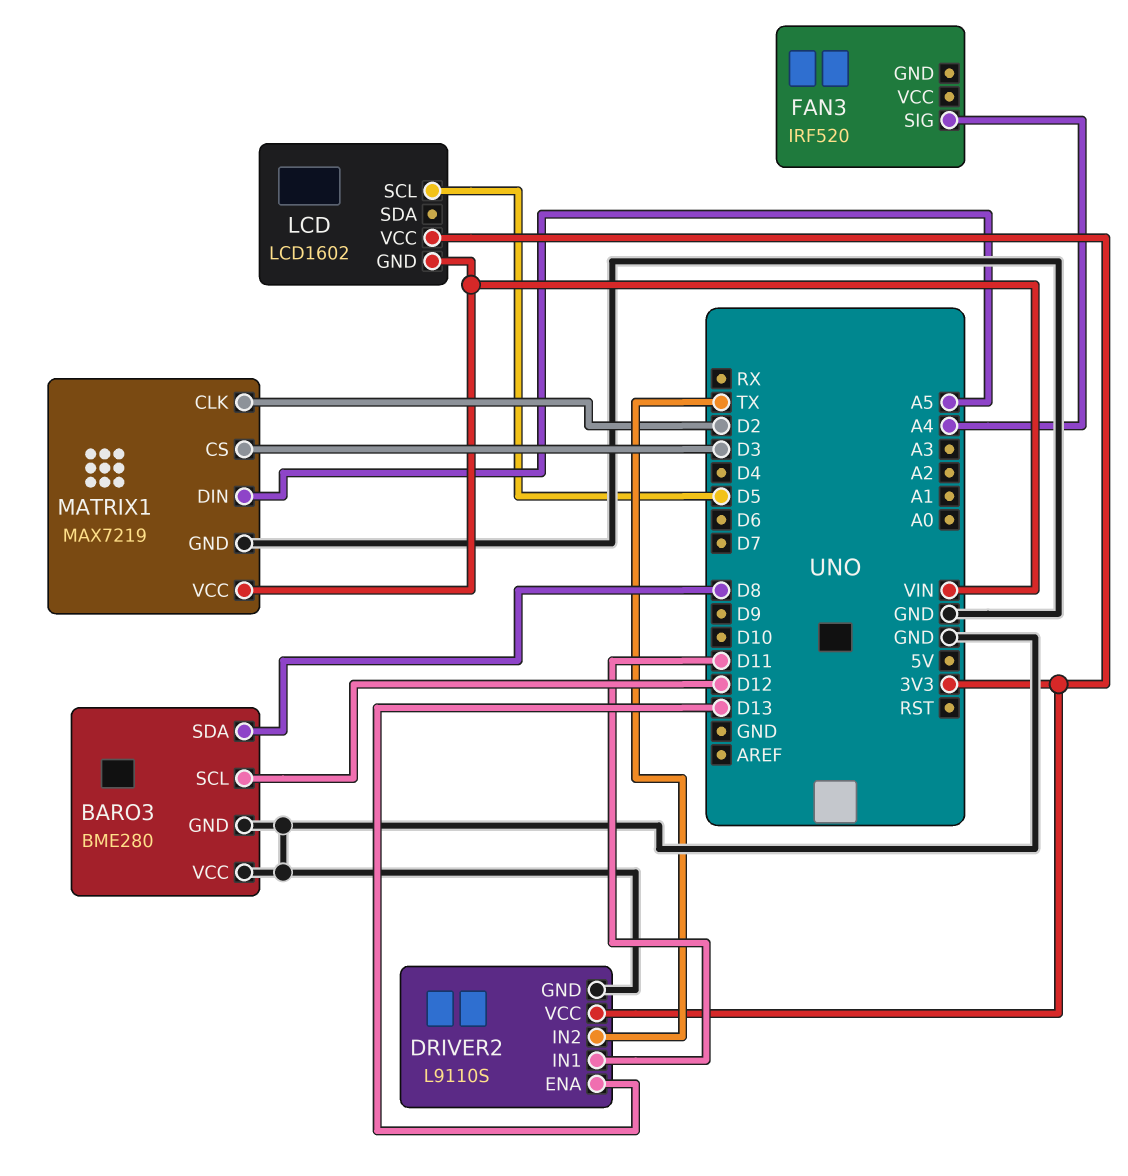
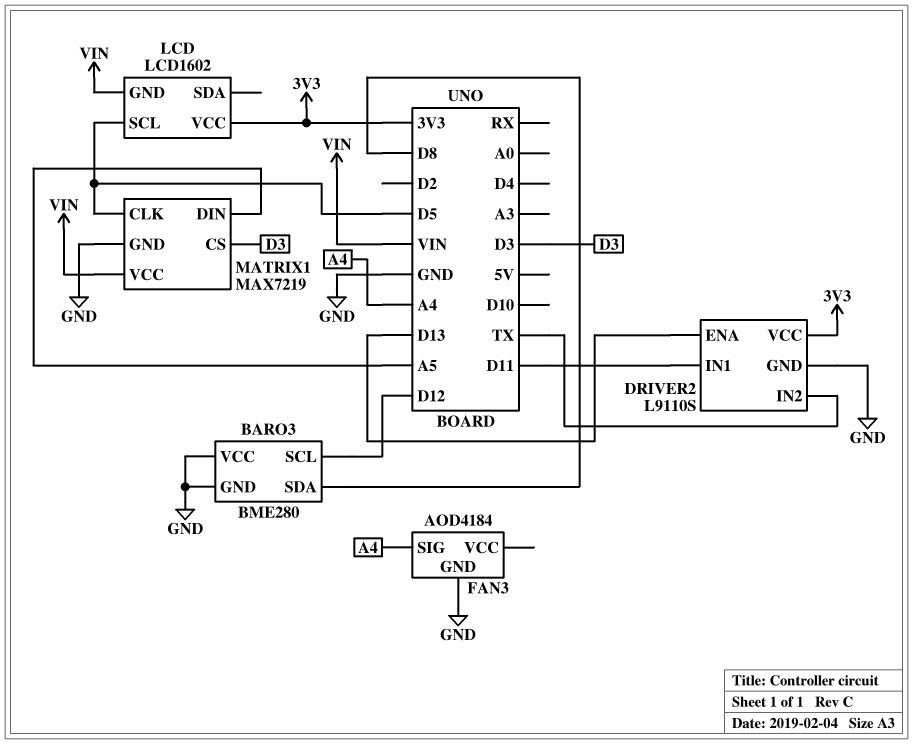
FAN3: IRF520 -> AOD4184
FAN3 pin GND: none -> GND
MATRIX1 pin CLK: D2 -> D5

